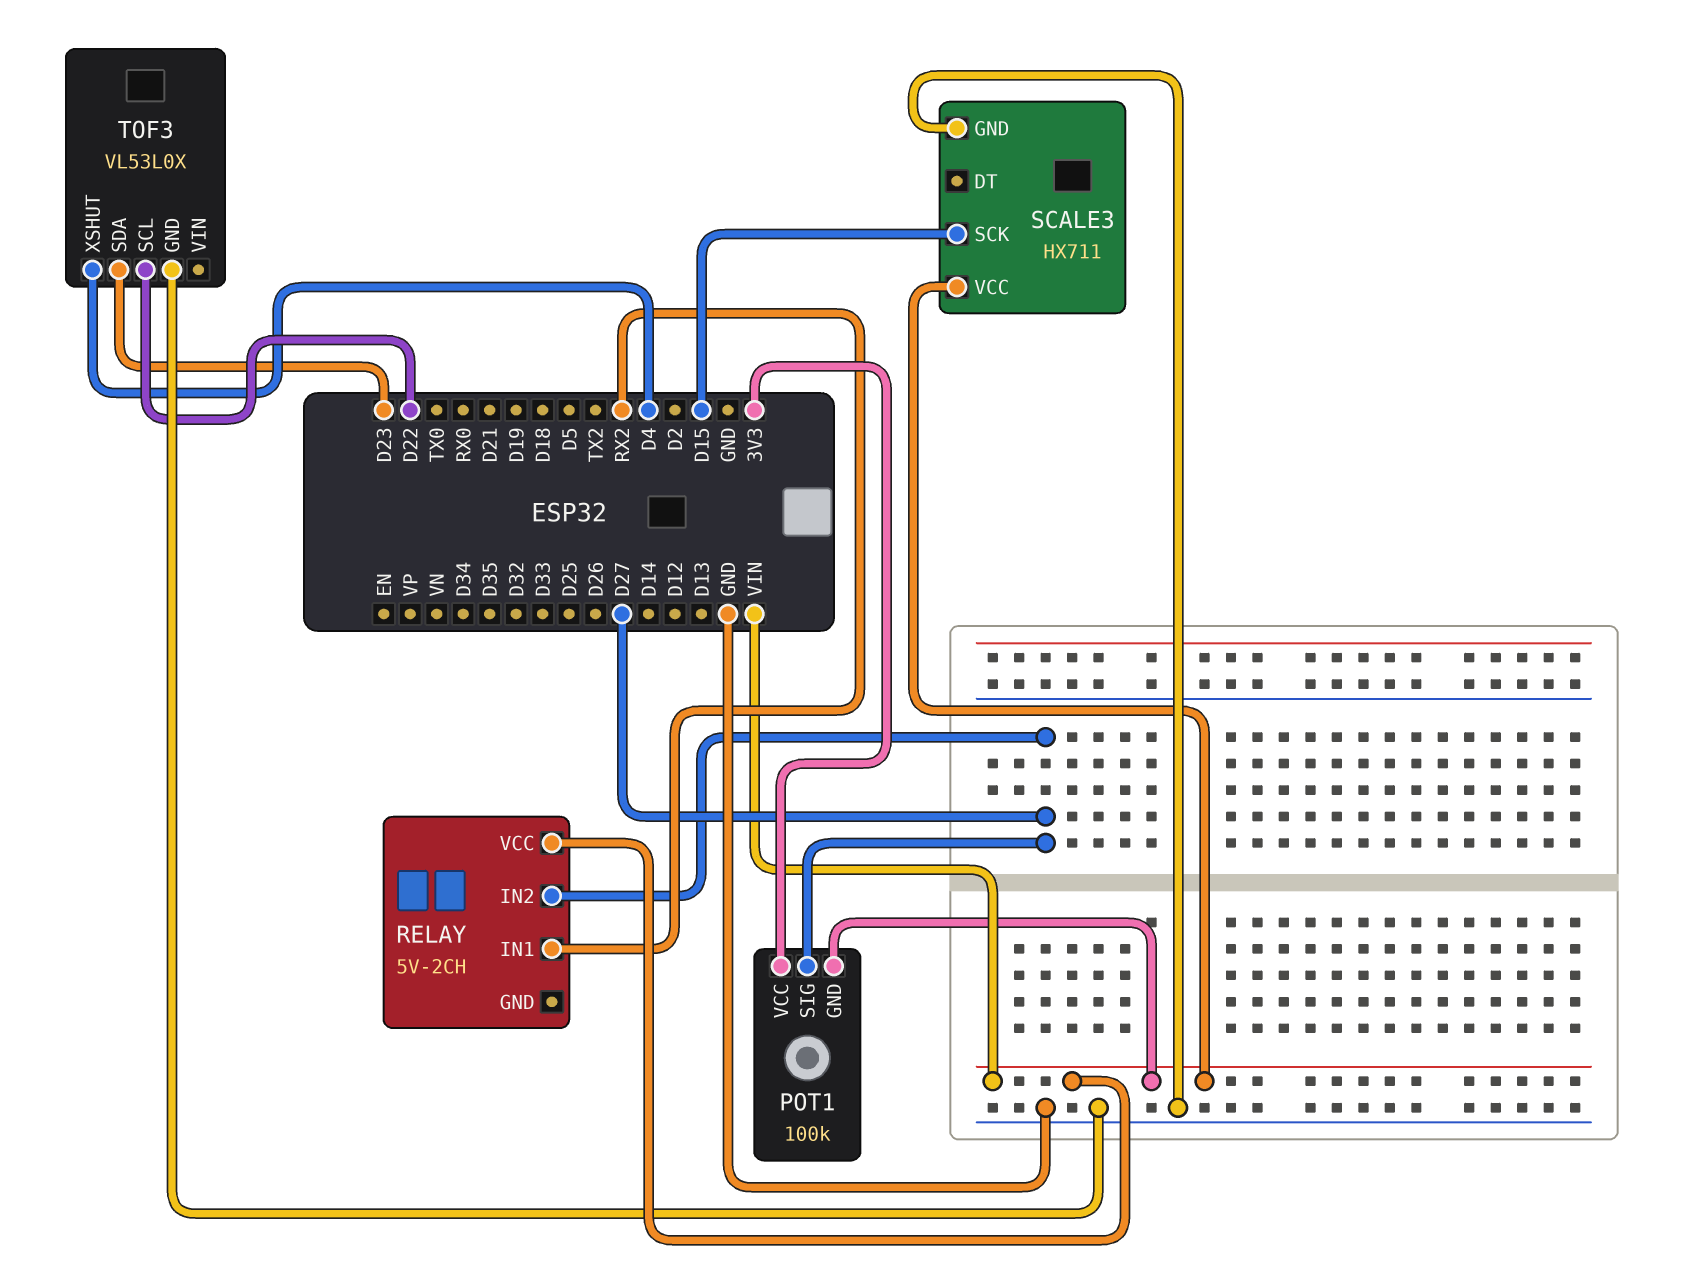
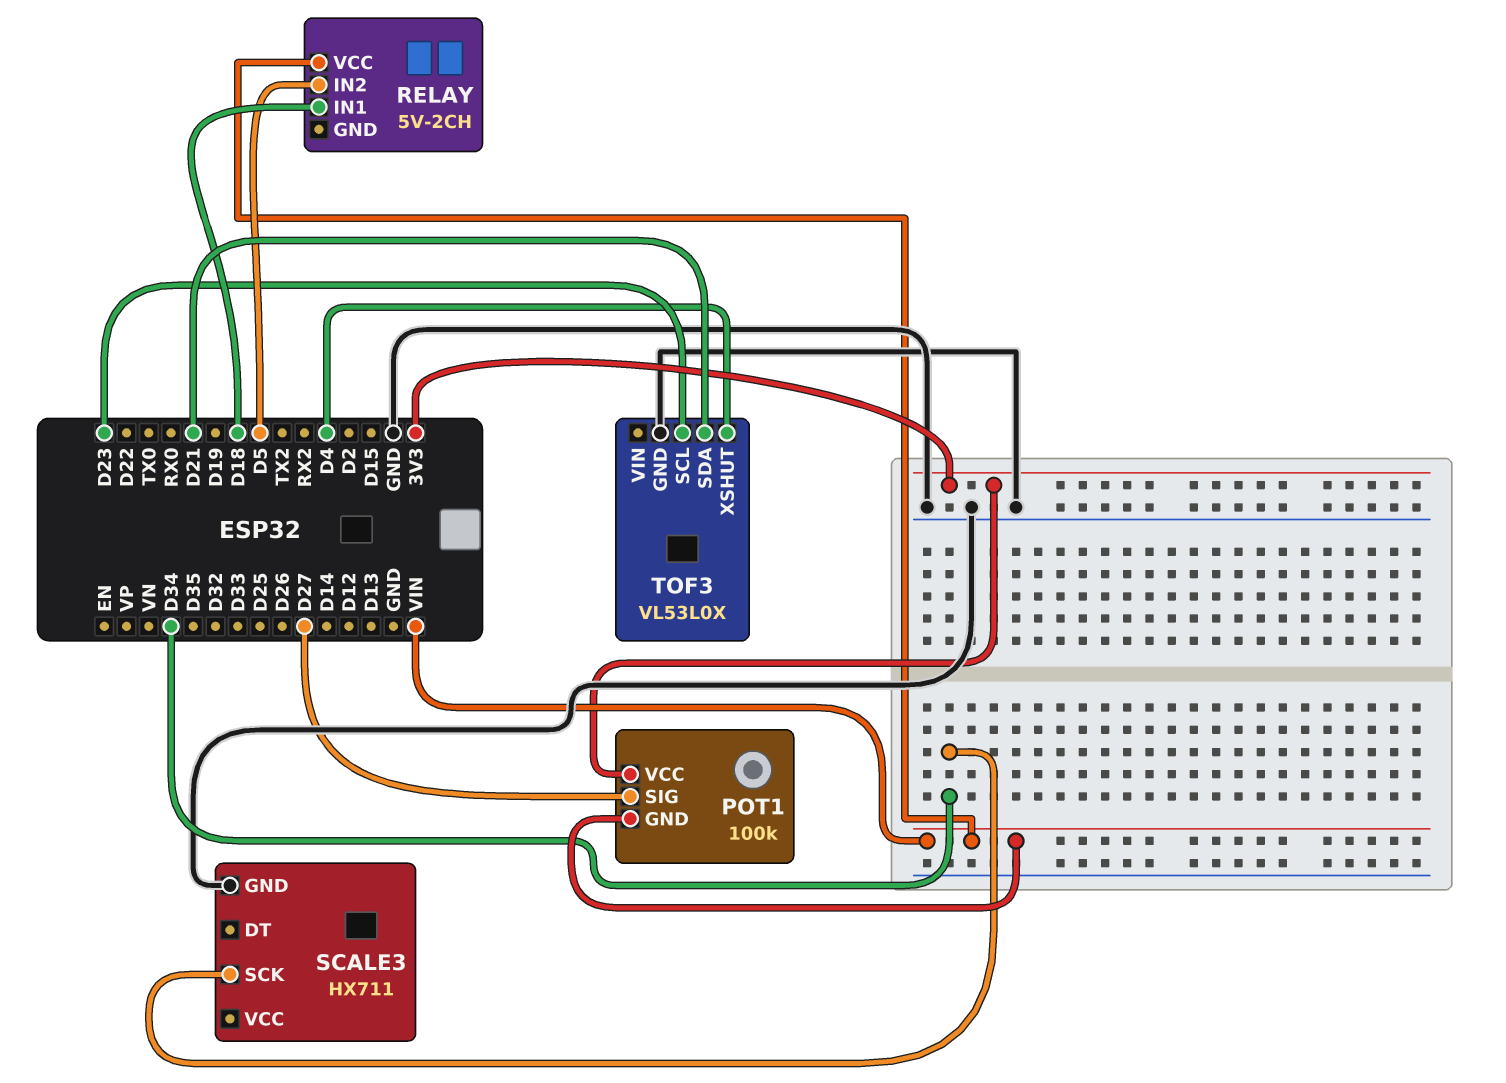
RELAY pin IN1: RX2 -> D18
RELAY pin IN2: D27 -> D5
SCALE3 pin SCK: D15 -> D34
SCALE3 pin VCC: VIN -> none
TOF3 pin SCL: D22 -> D23
TOF3 pin SDA: D23 -> D21

